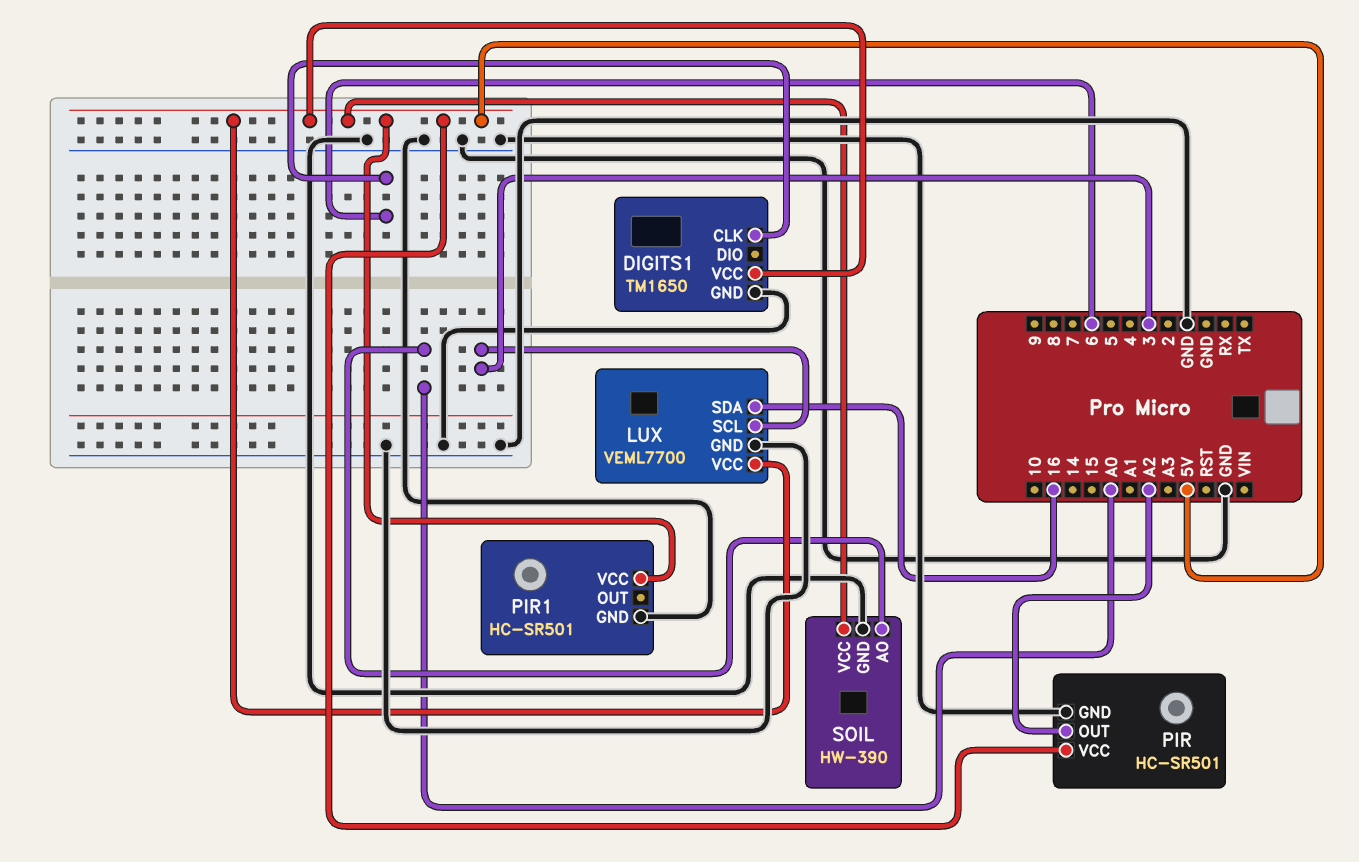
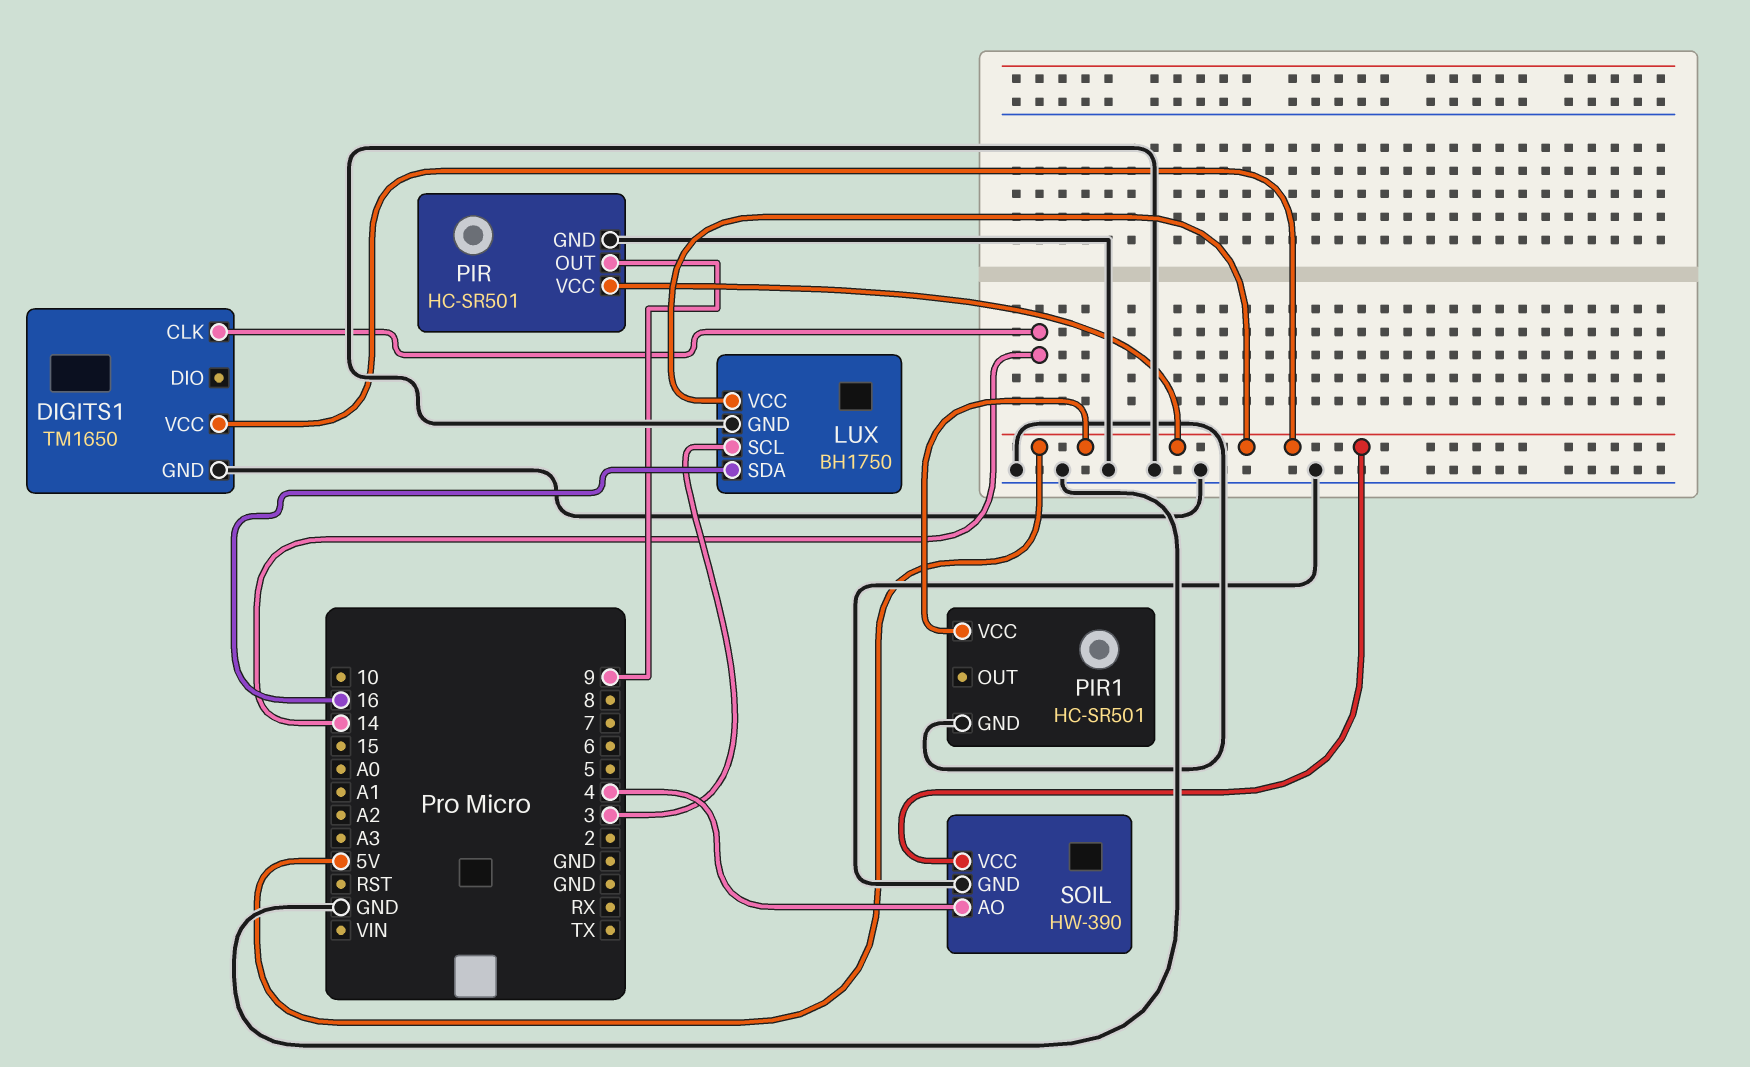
DIGITS1 pin CLK: 6 -> 14
LUX: VEML7700 -> BH1750
PIR pin OUT: A2 -> 9
SOIL pin AO: A0 -> 4

